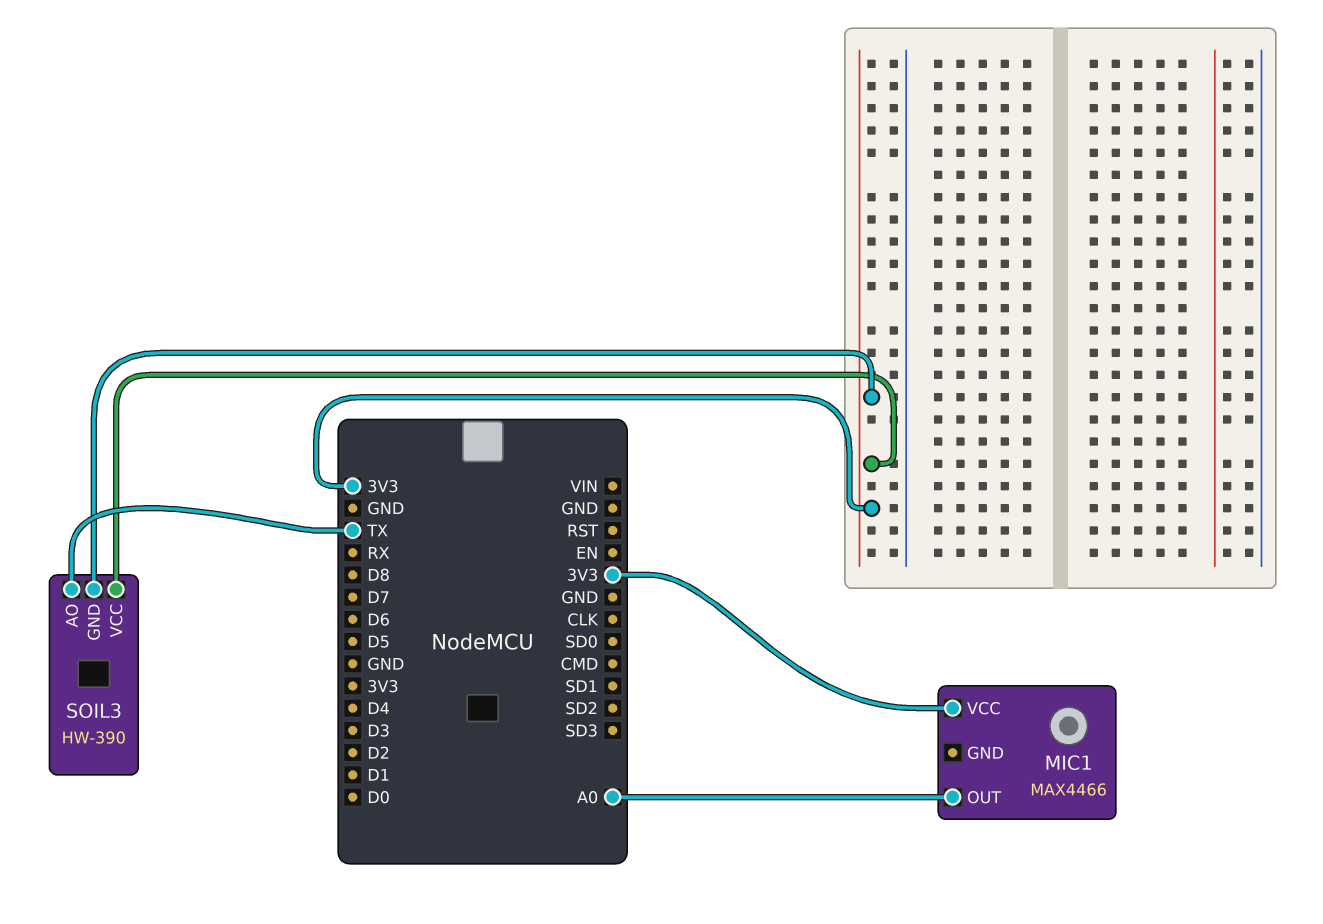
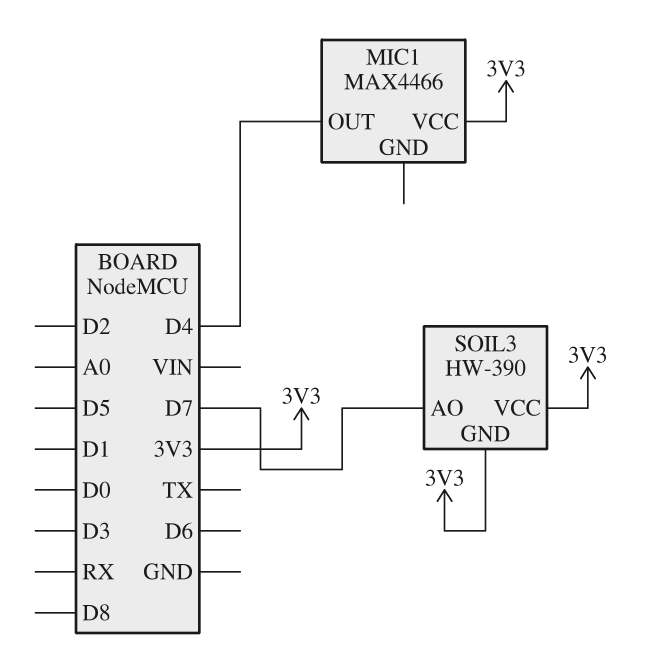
MIC1 pin OUT: A0 -> D4
SOIL3 pin AO: TX -> D7

